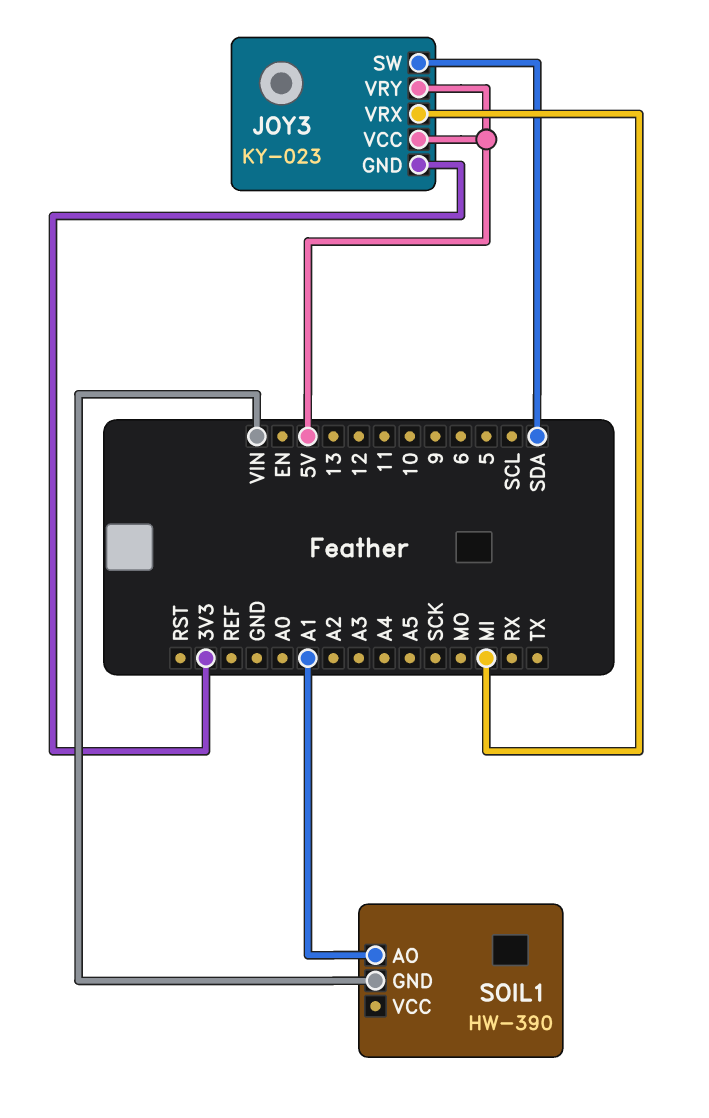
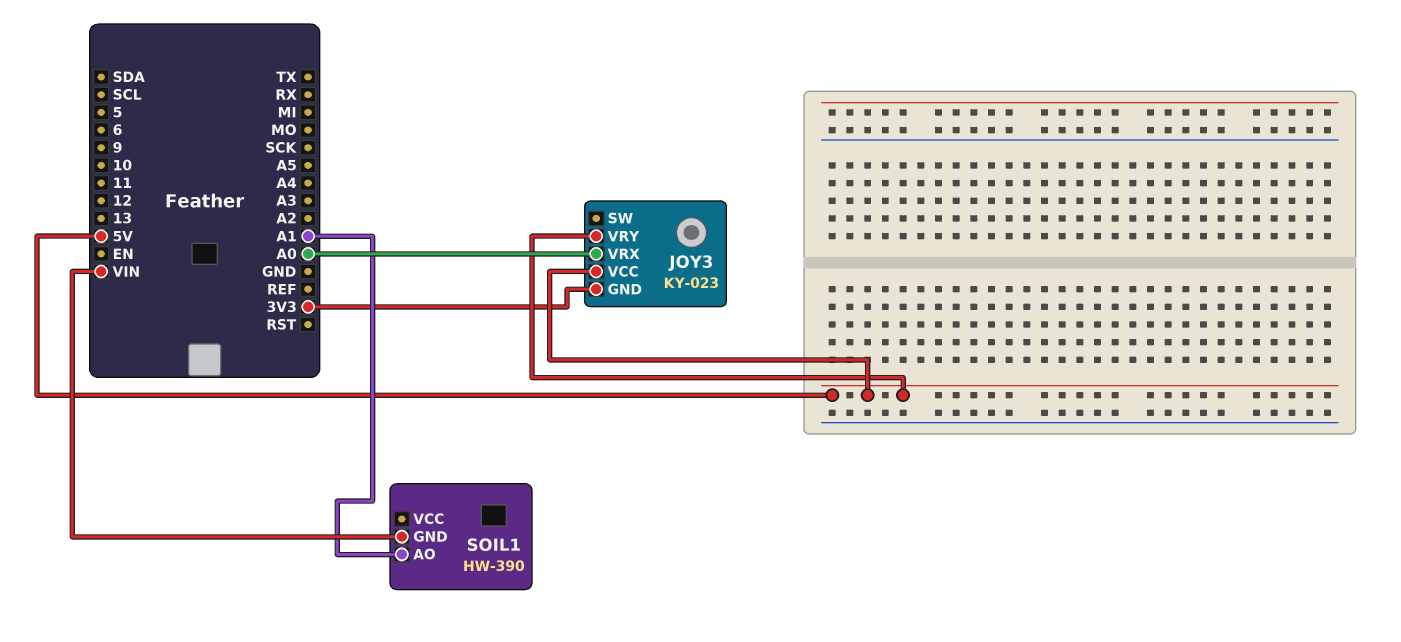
JOY3 pin SW: SDA -> none
JOY3 pin VRX: MI -> A0

